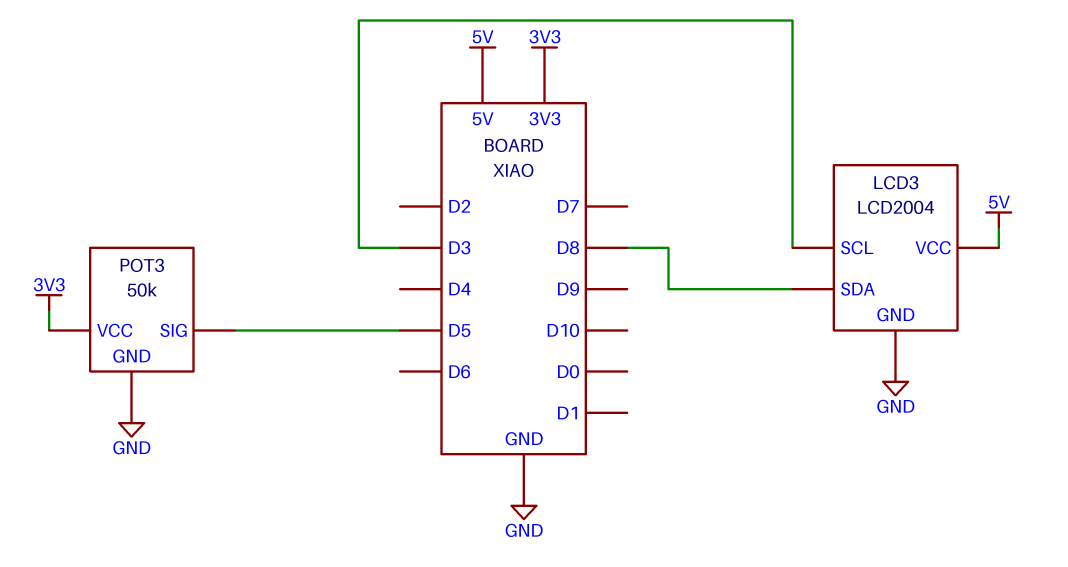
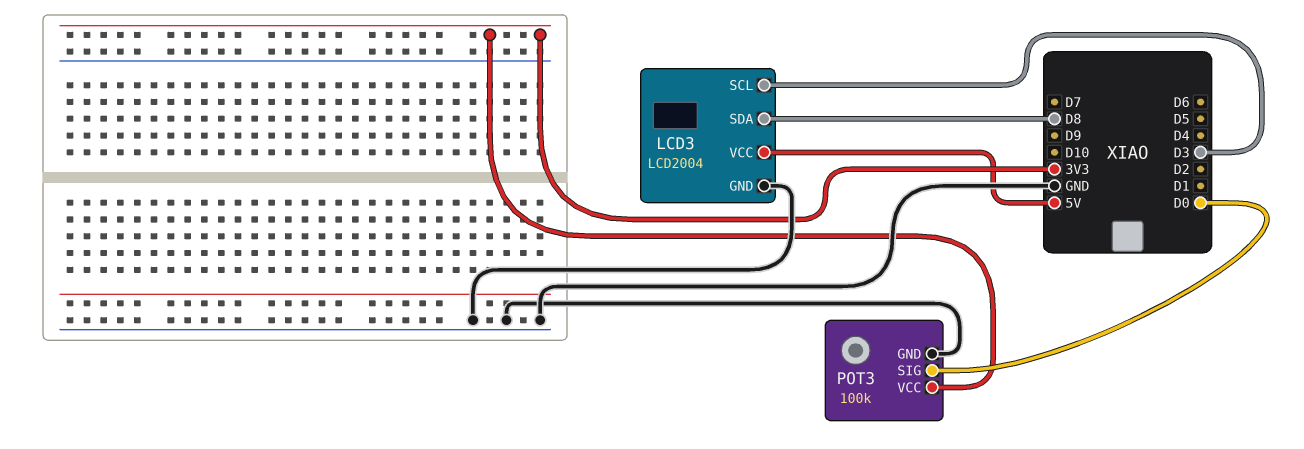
POT3: 50k -> 100k
POT3 pin SIG: D5 -> D0

